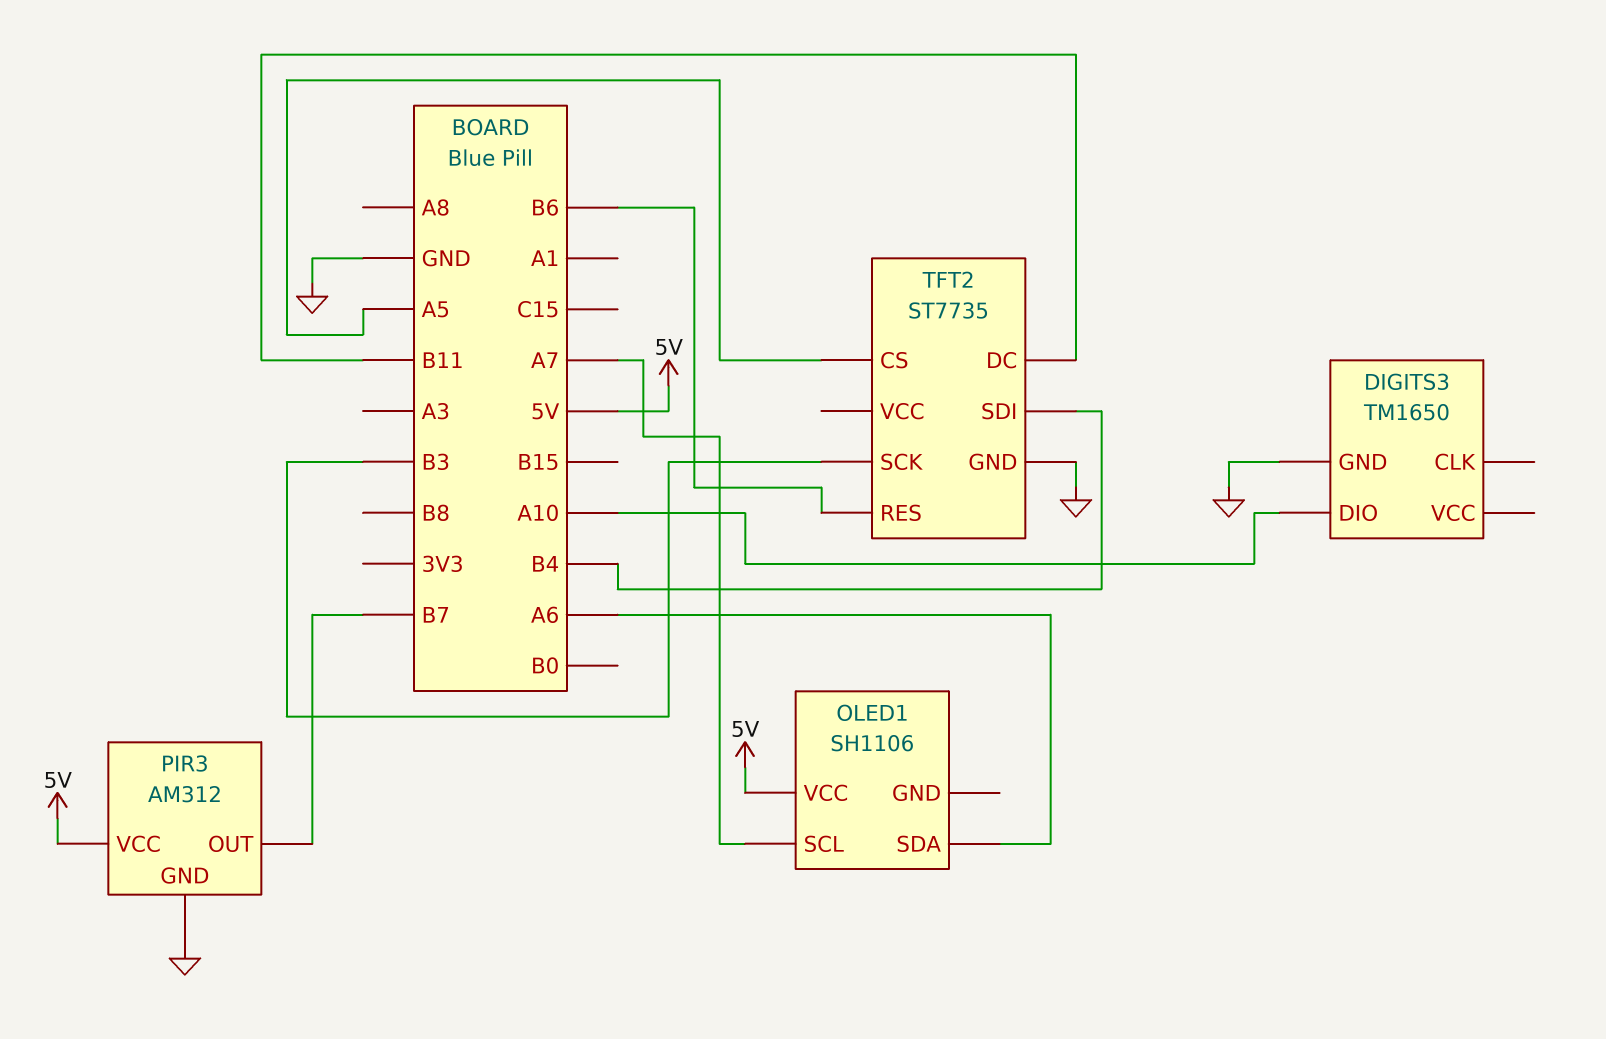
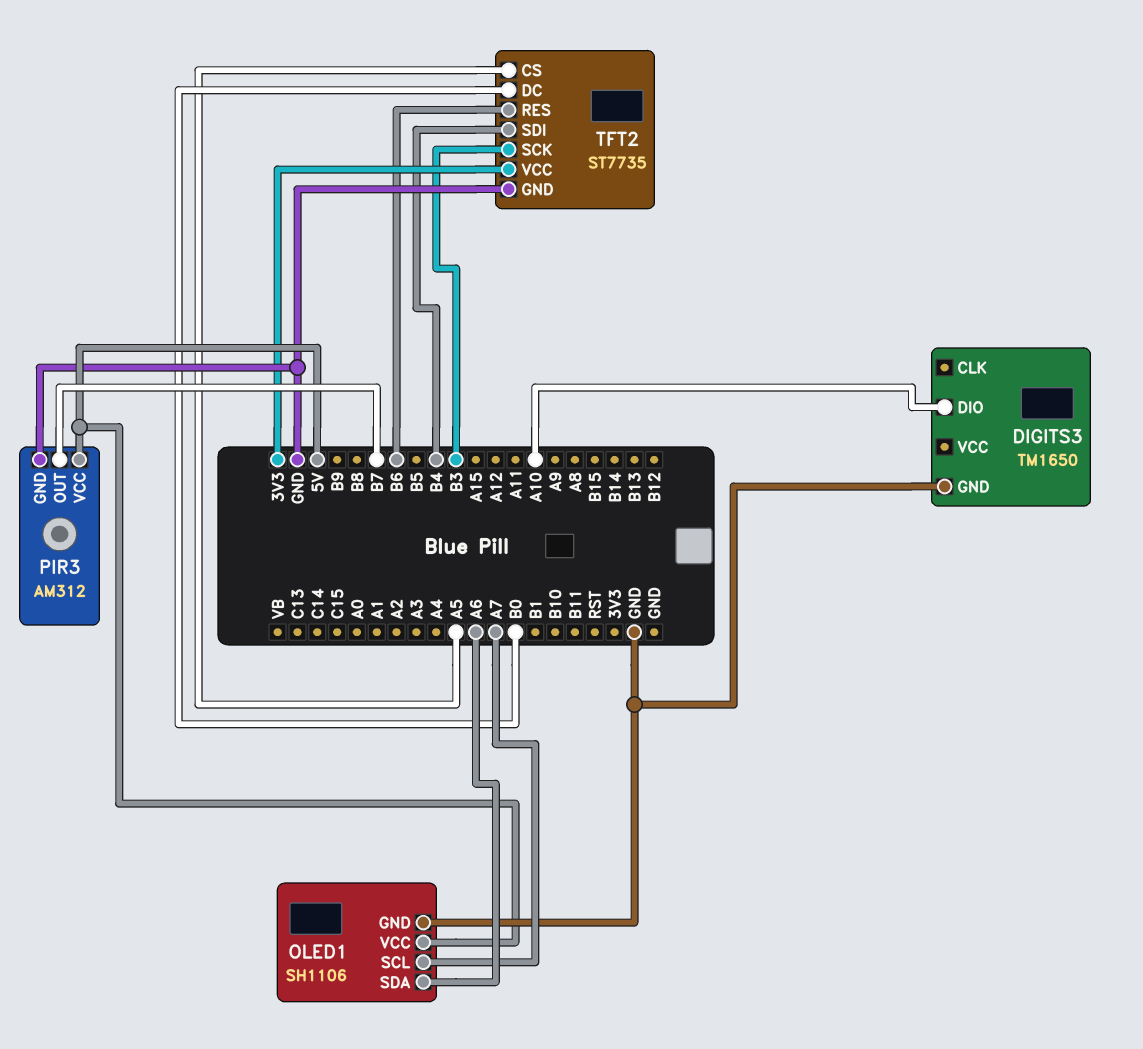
OLED1 pin GND: none -> GND
TFT2 pin DC: B11 -> B0
TFT2 pin VCC: none -> 3V3

